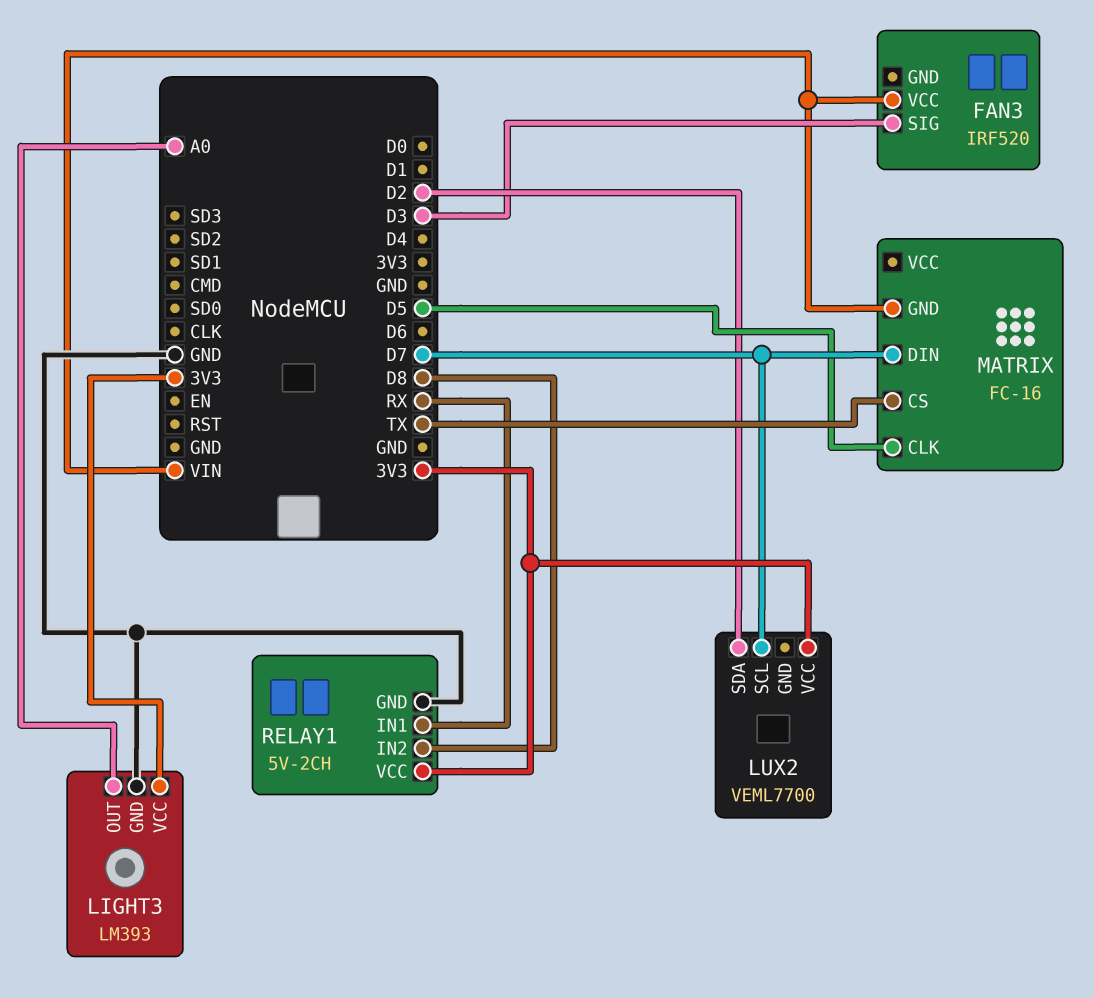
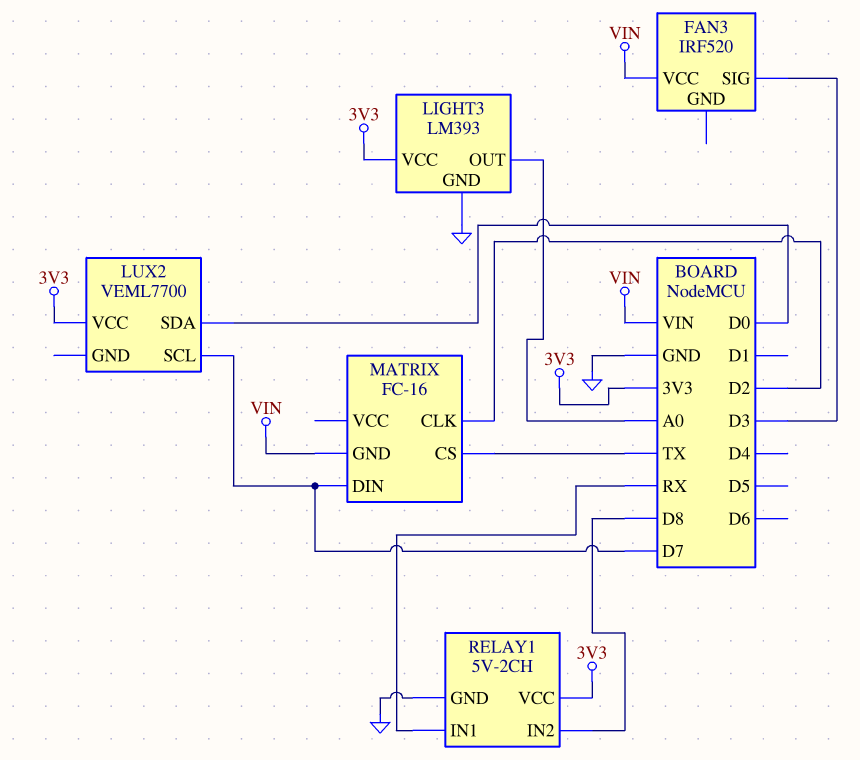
LUX2 pin SDA: D2 -> D0
MATRIX pin CLK: D5 -> D2

